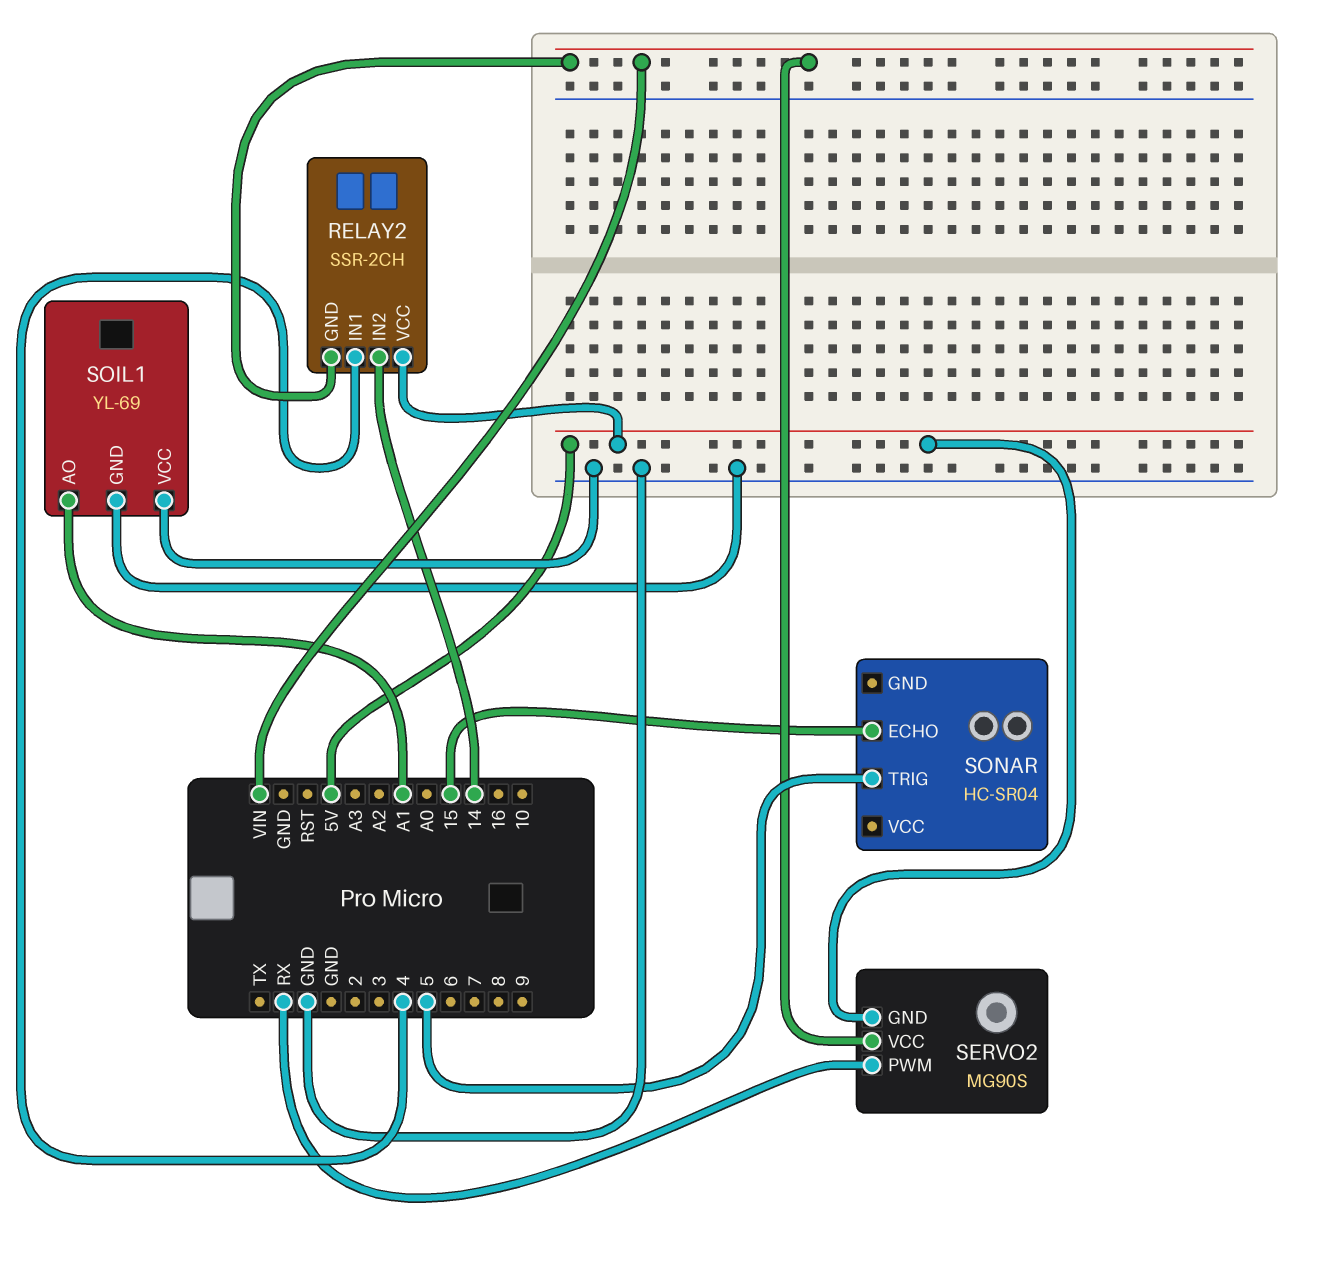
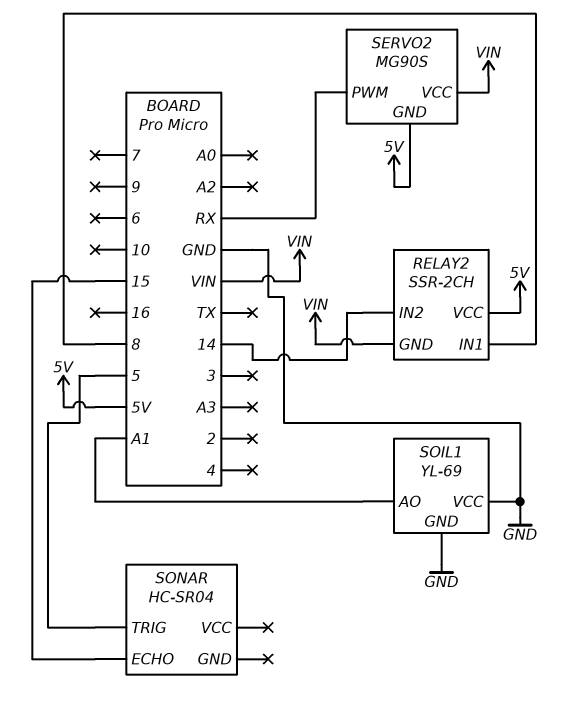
RELAY2 pin IN1: 4 -> 8

